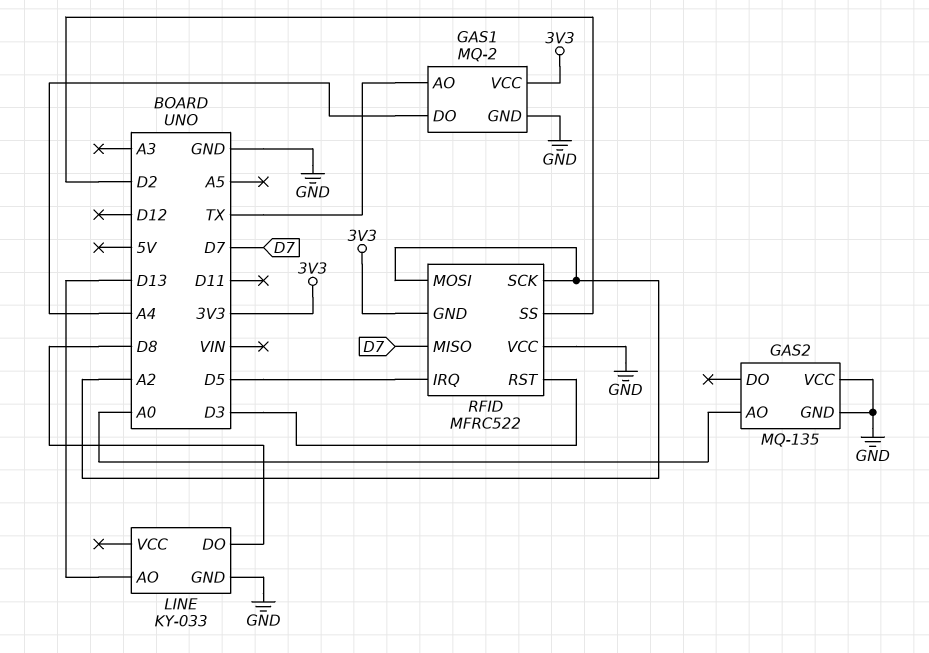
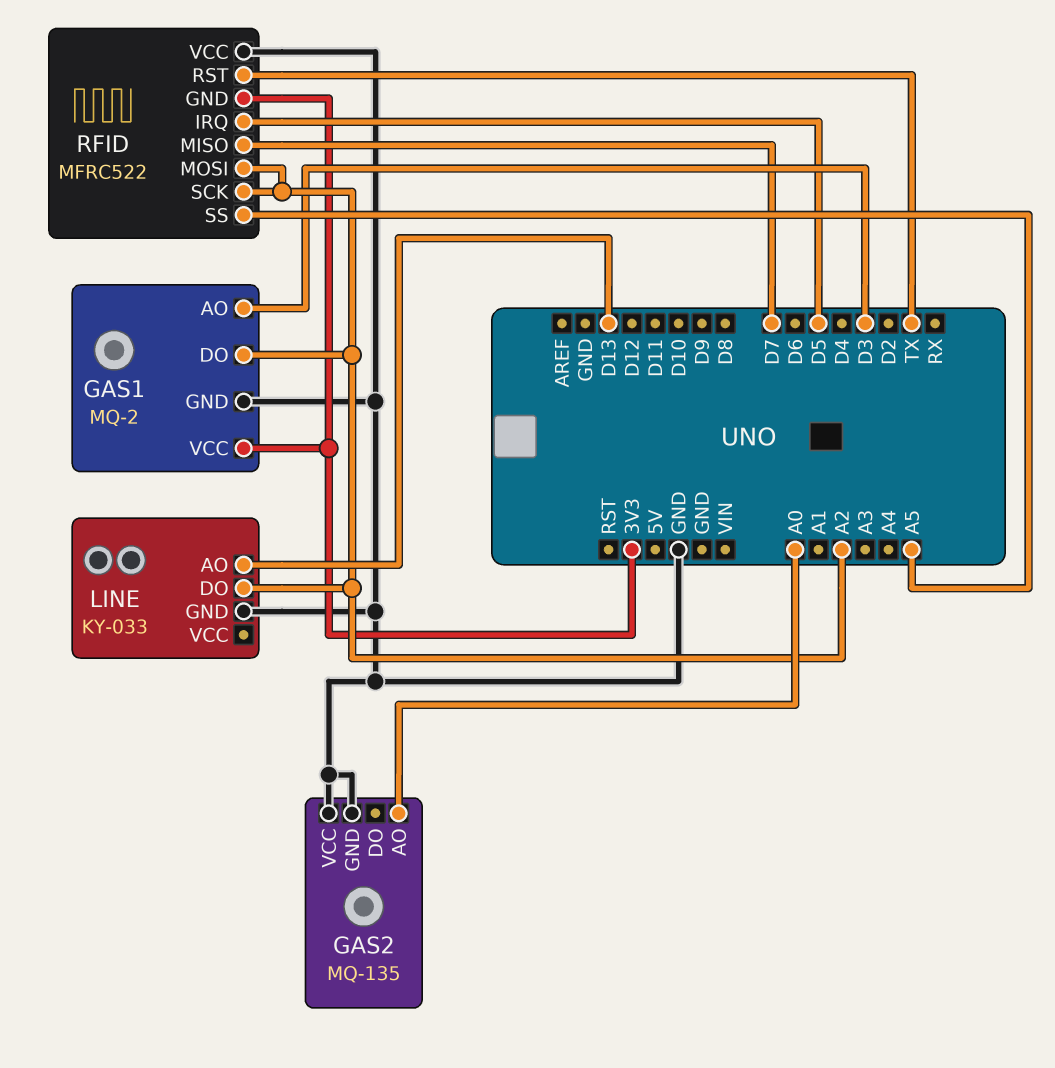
GAS1 pin AO: TX -> D3
GAS1 pin DO: A4 -> A2
LINE pin DO: D8 -> A2
RFID pin RST: D3 -> TX
RFID pin SS: D2 -> A5

